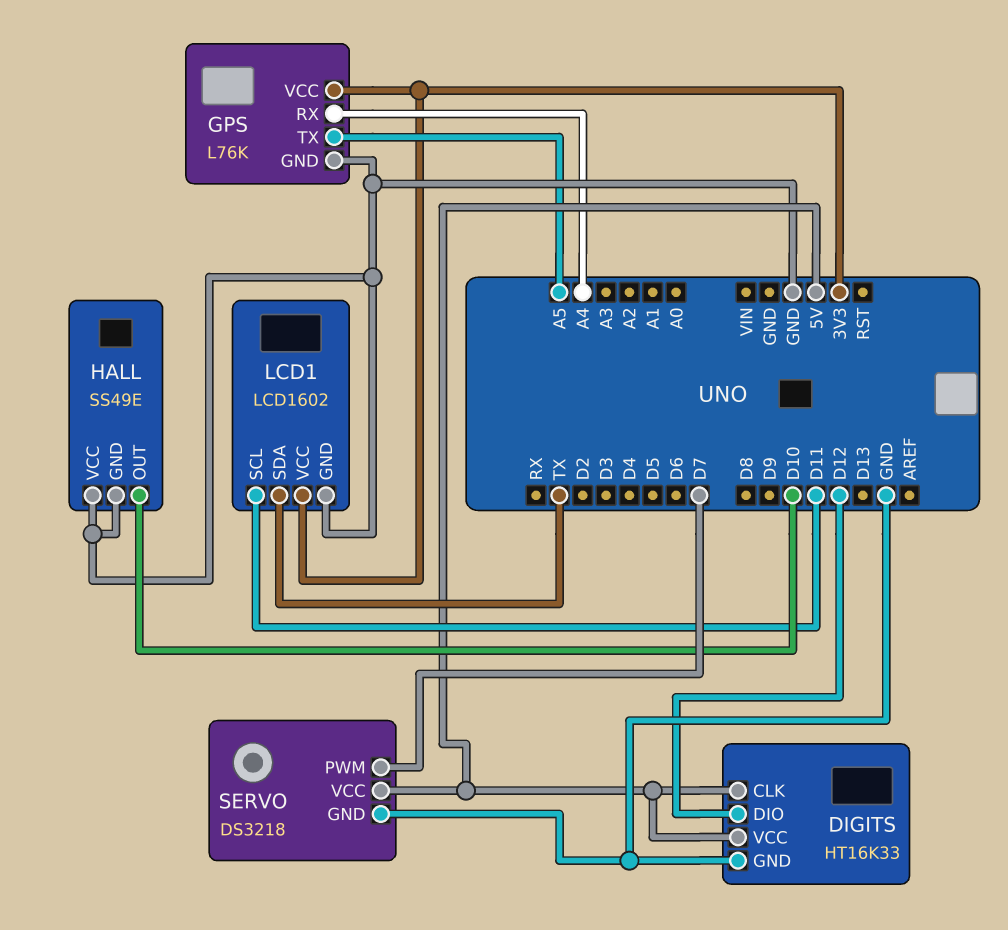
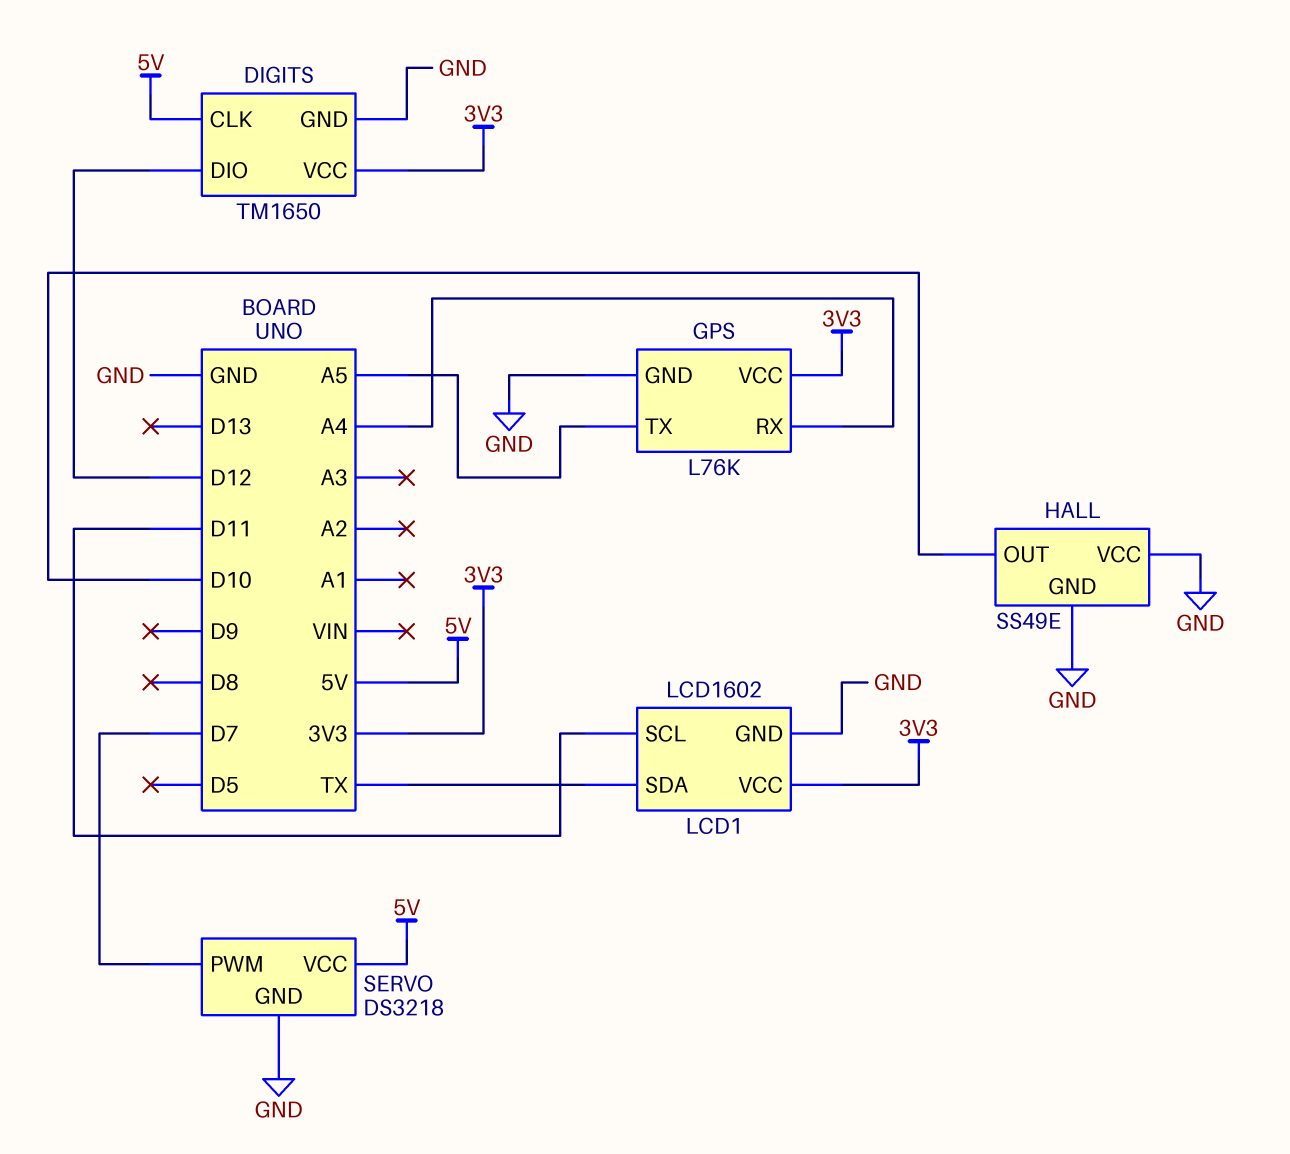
DIGITS: HT16K33 -> TM1650
DIGITS pin VCC: 5V -> 3V3

